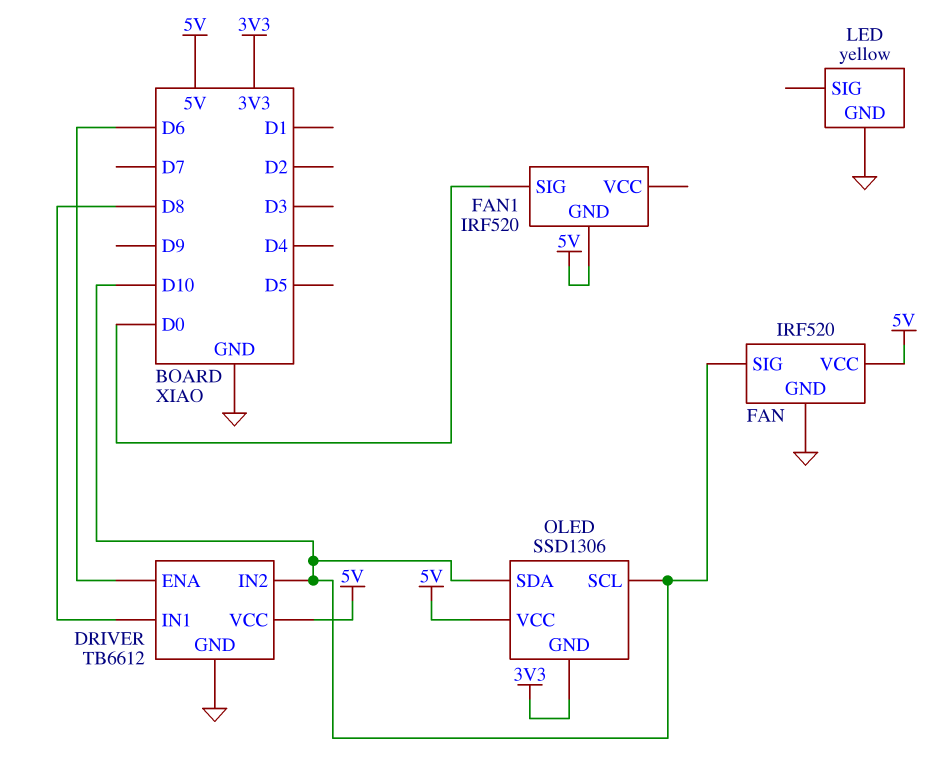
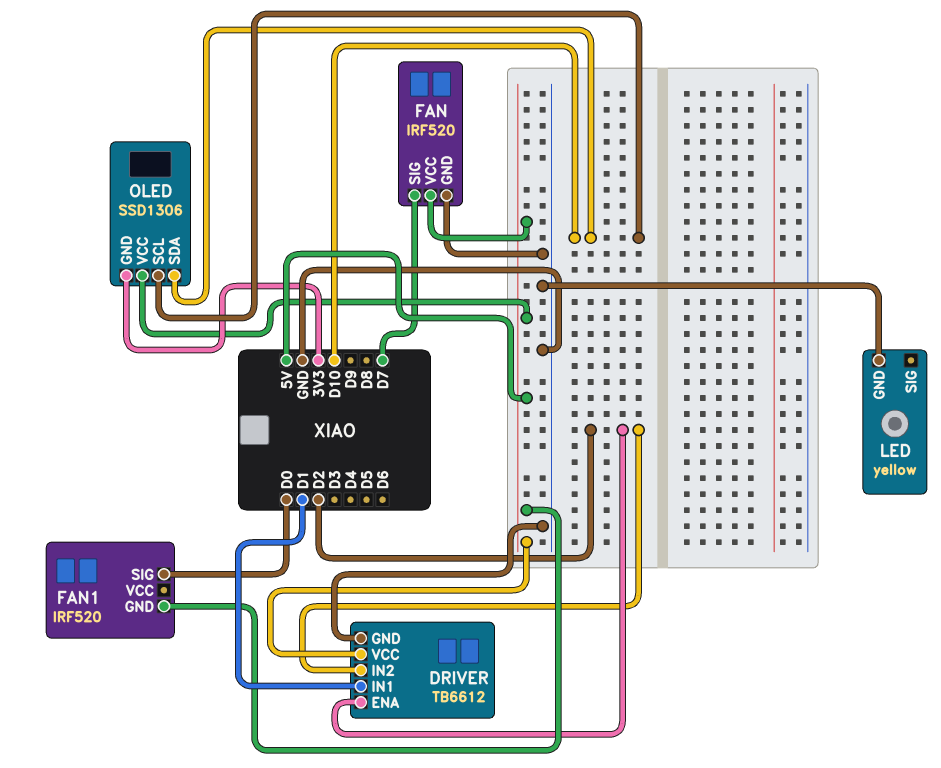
DRIVER pin ENA: D6 -> D2
DRIVER pin IN1: D8 -> D1
DRIVER pin IN2: D10 -> D2
FAN pin SIG: D10 -> D7

